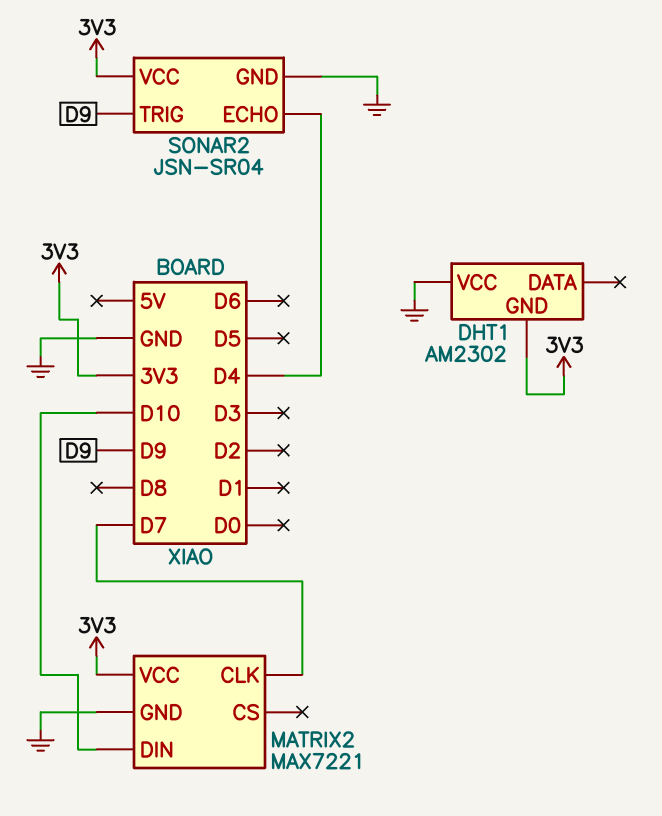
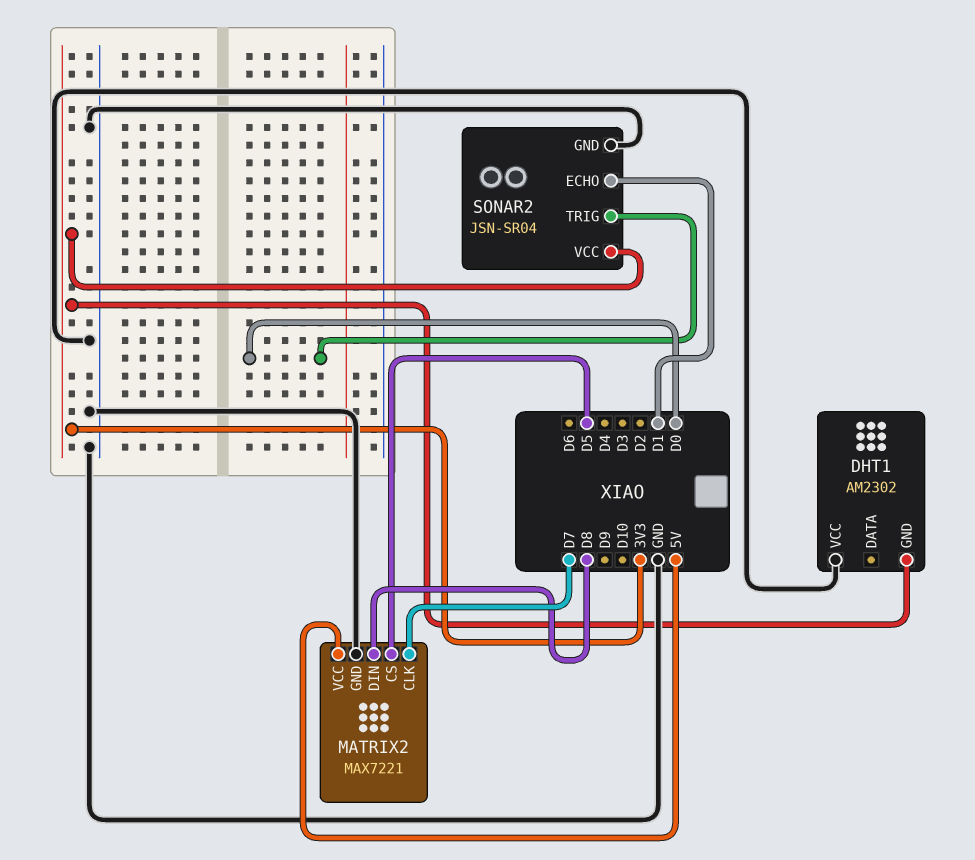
MATRIX2 pin CS: none -> D5
MATRIX2 pin DIN: D10 -> D8
MATRIX2 pin VCC: 3V3 -> 5V
SONAR2 pin ECHO: D4 -> D1
SONAR2 pin TRIG: D9 -> D0

